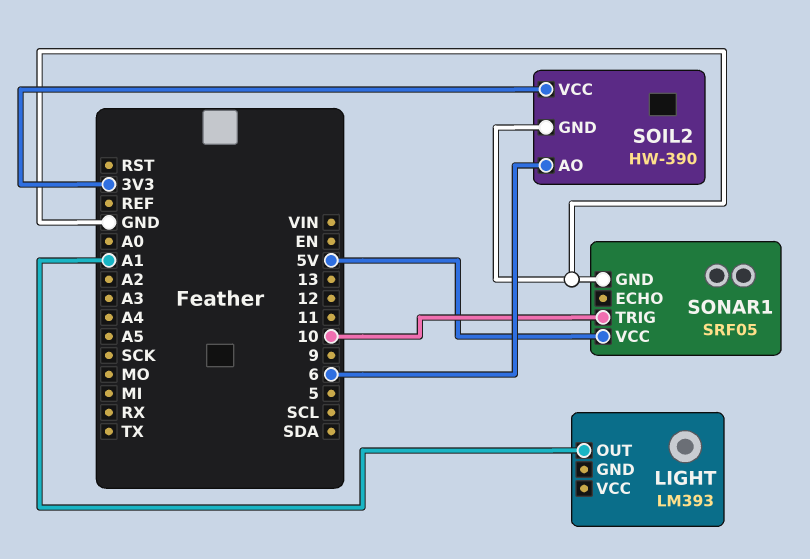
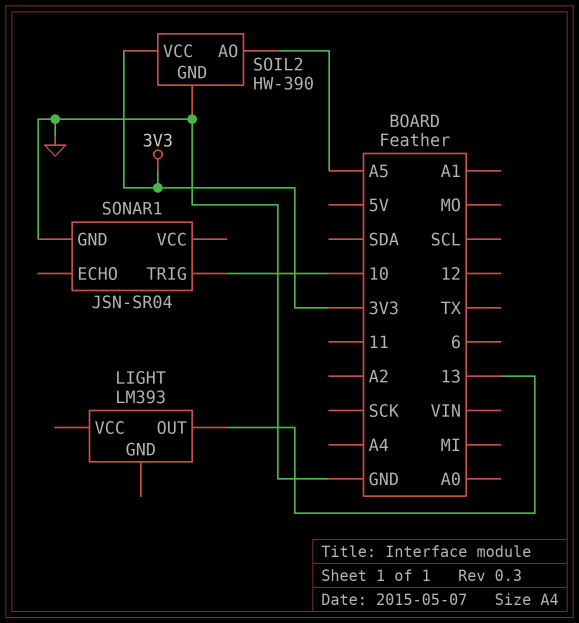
LIGHT pin OUT: A1 -> 13
SOIL2 pin AO: 6 -> A5
SONAR1: SRF05 -> JSN-SR04
SONAR1 pin VCC: 5V -> none

